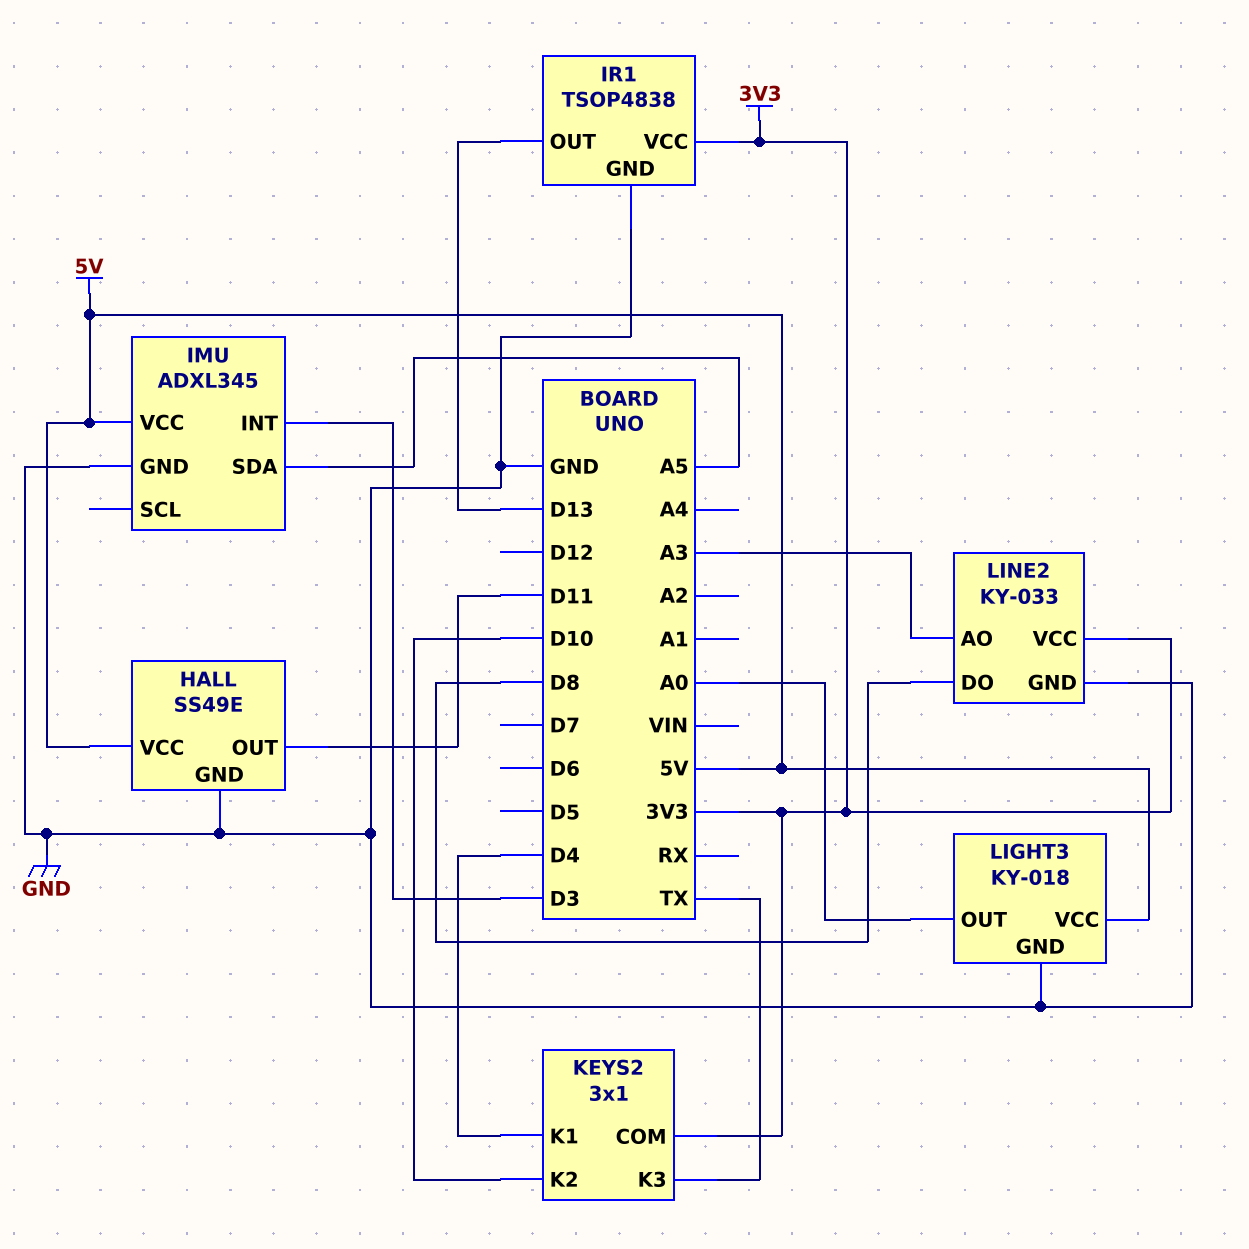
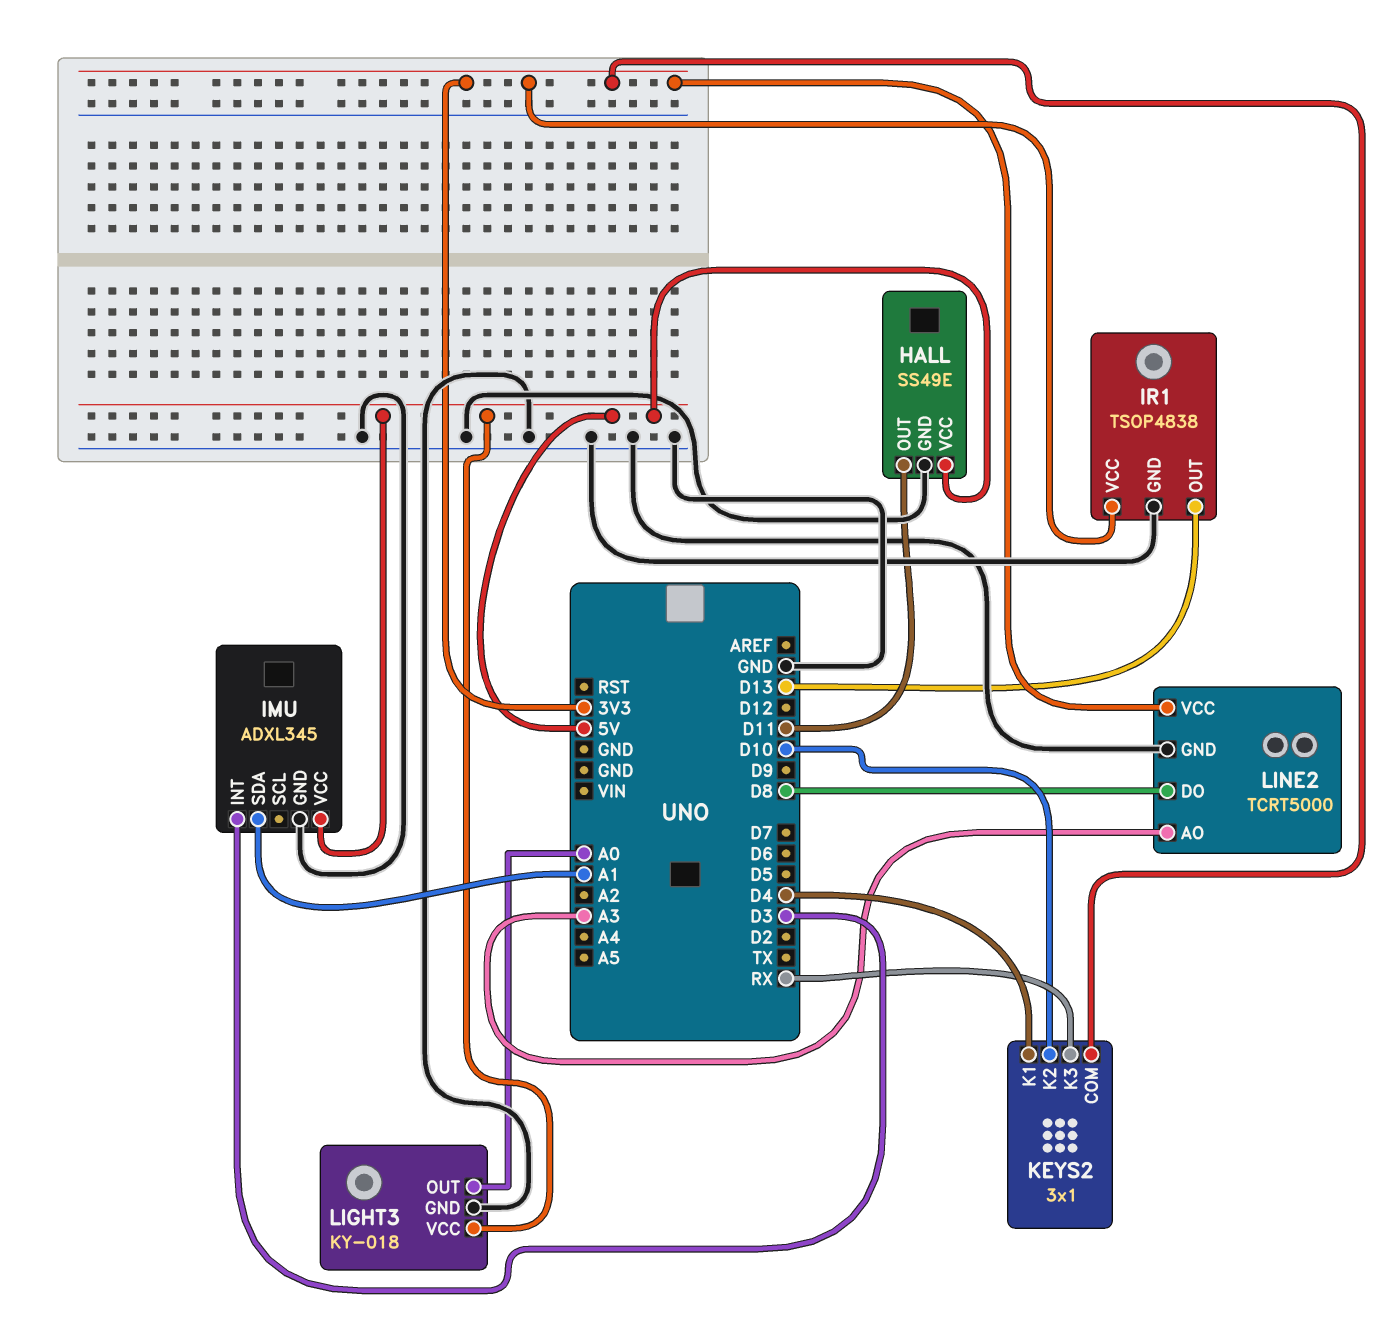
IMU pin SDA: A5 -> A1
KEYS2 pin K3: TX -> RX
LINE2: KY-033 -> TCRT5000

